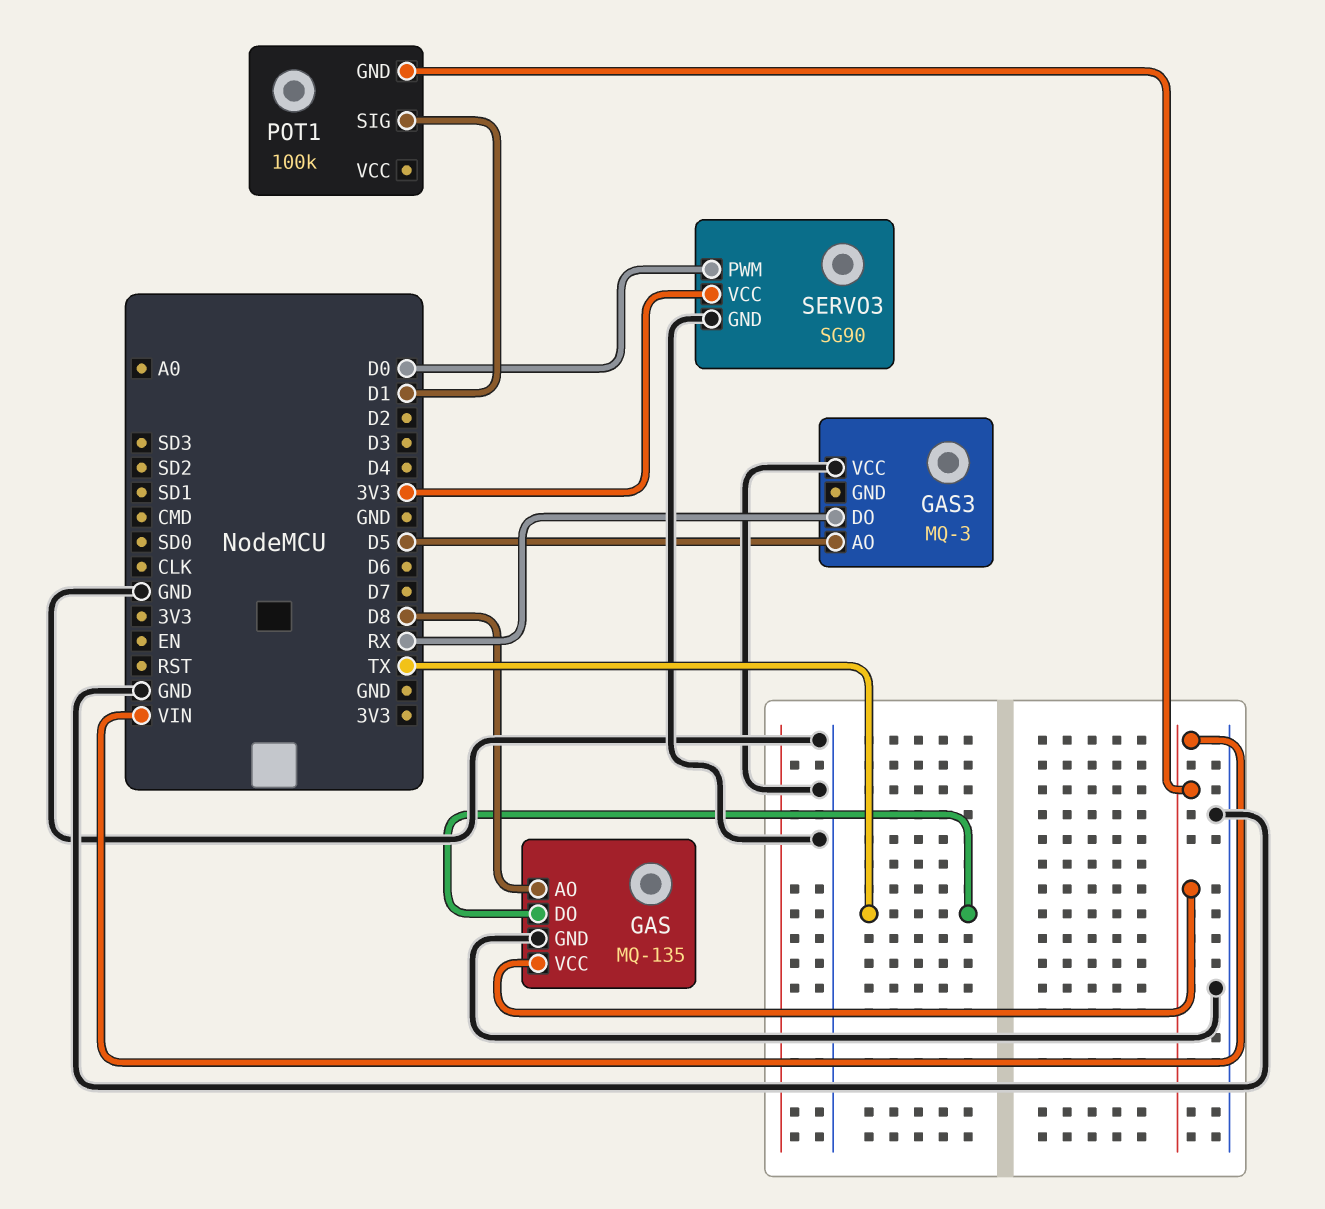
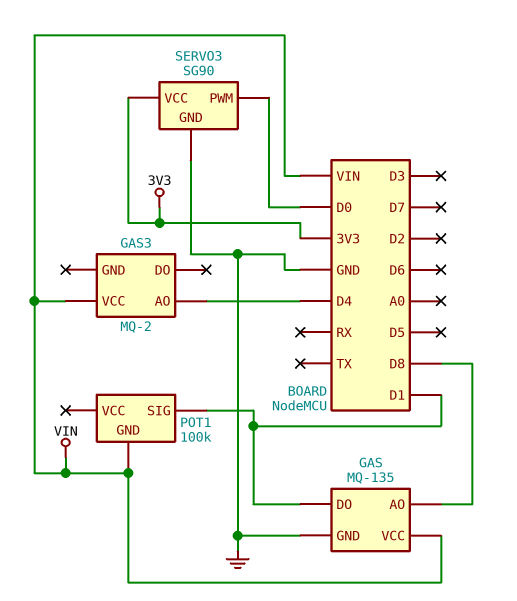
GAS pin DO: TX -> D1
GAS3: MQ-3 -> MQ-2
GAS3 pin AO: D5 -> D4
GAS3 pin DO: RX -> none
GAS3 pin VCC: GND -> VIN

